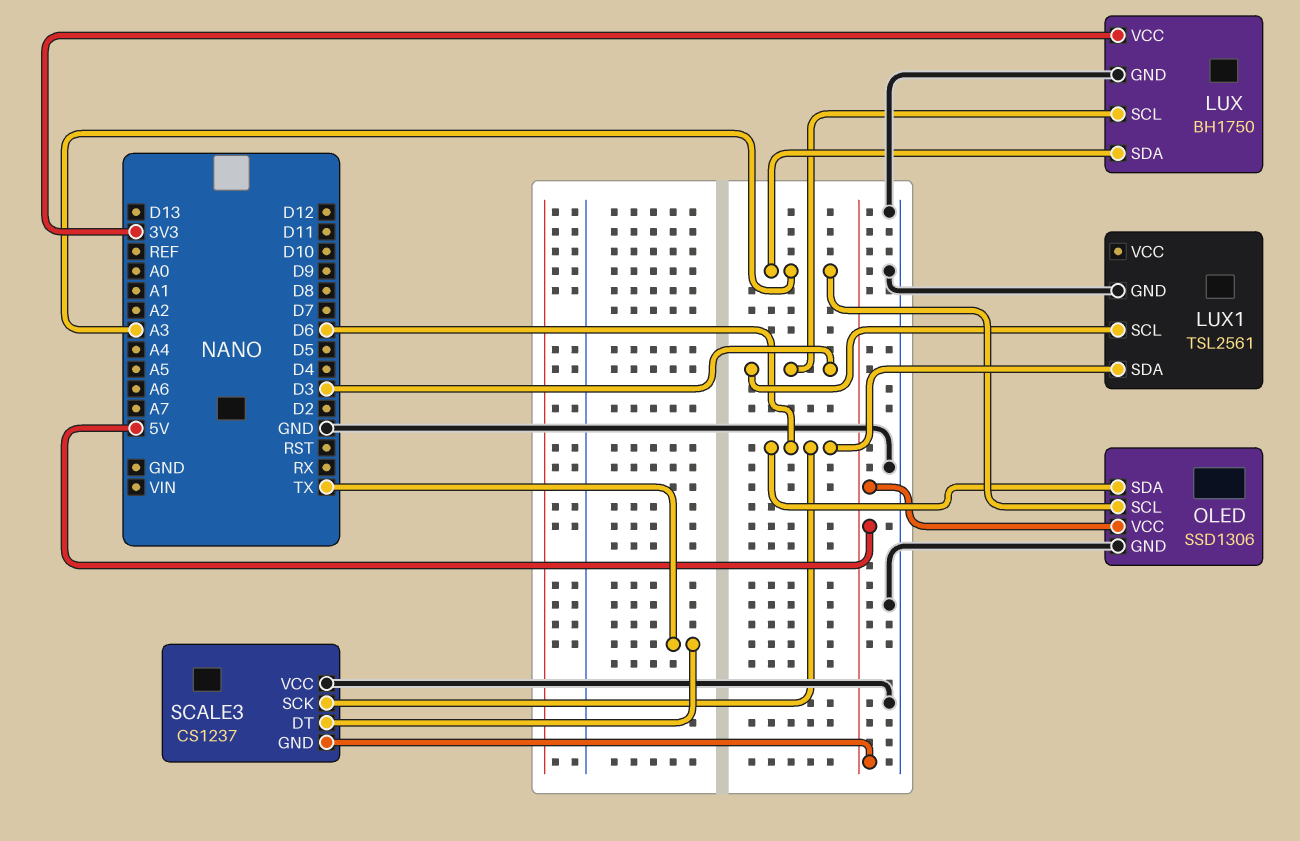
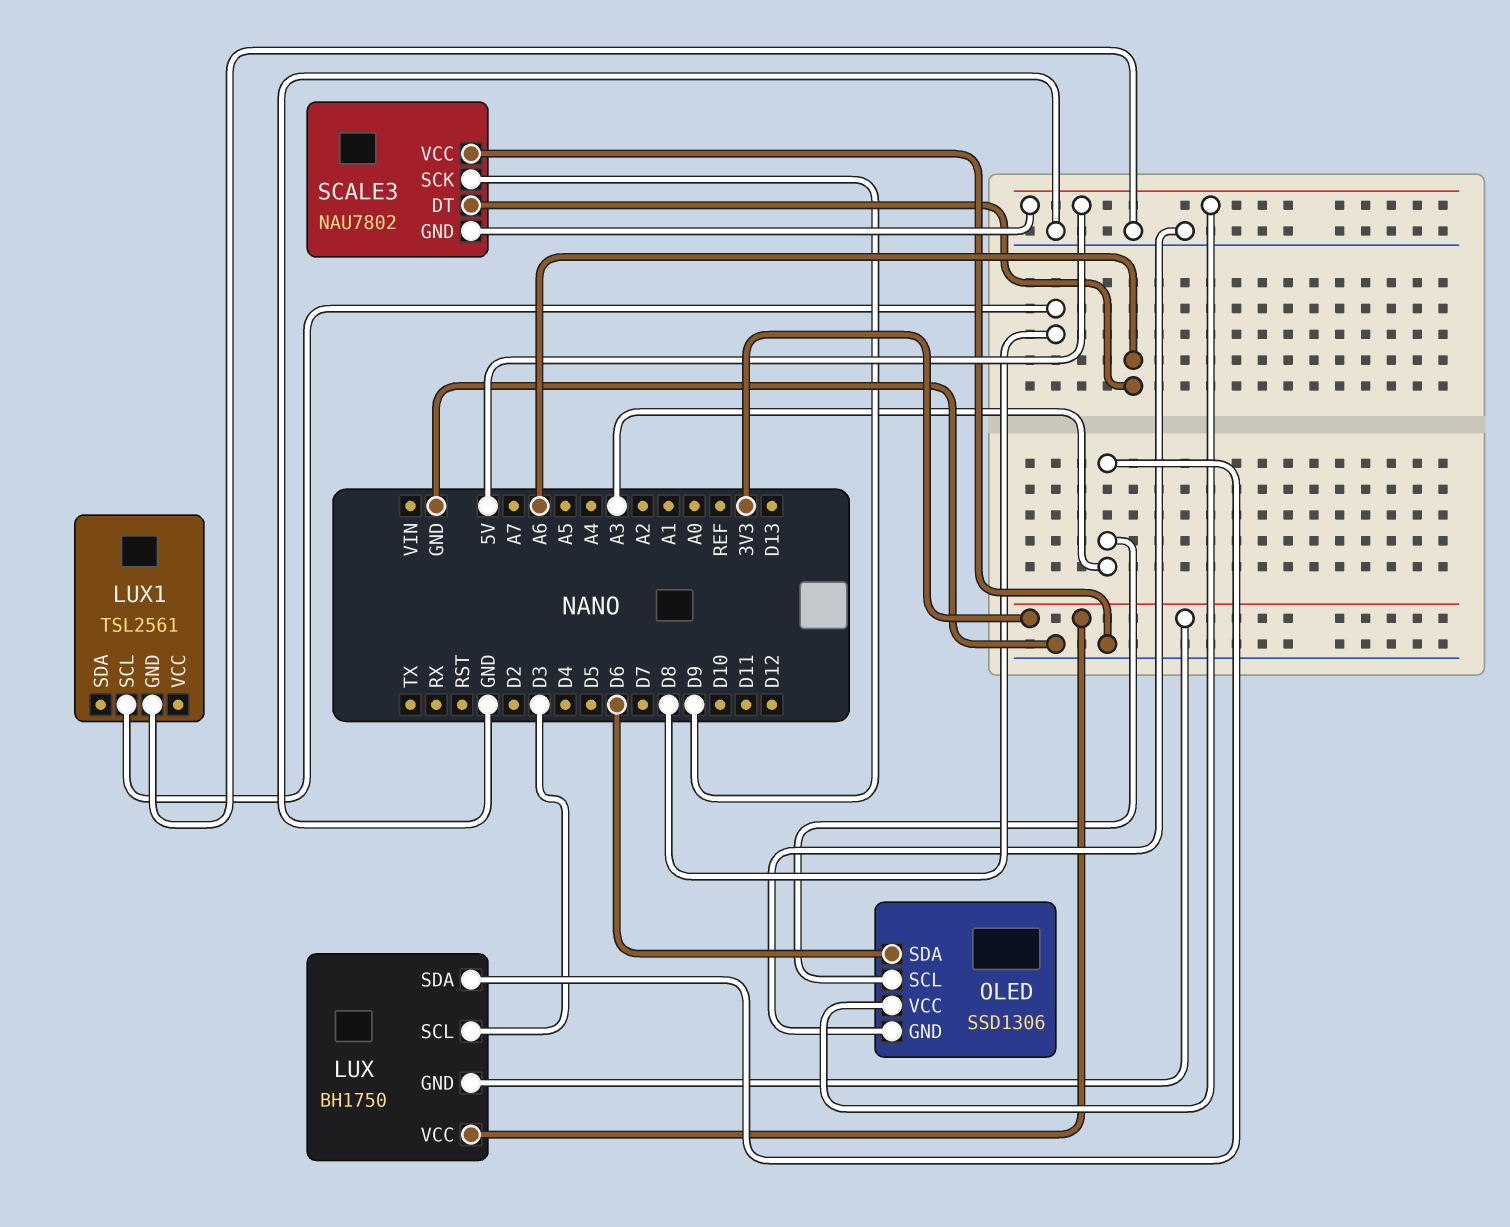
LUX pin GND: GND -> 3V3
LUX1 pin SCL: D3 -> D8
LUX1 pin SDA: D6 -> none
SCALE3: CS1237 -> NAU7802
SCALE3 pin DT: TX -> A6
SCALE3 pin SCK: D6 -> D9

